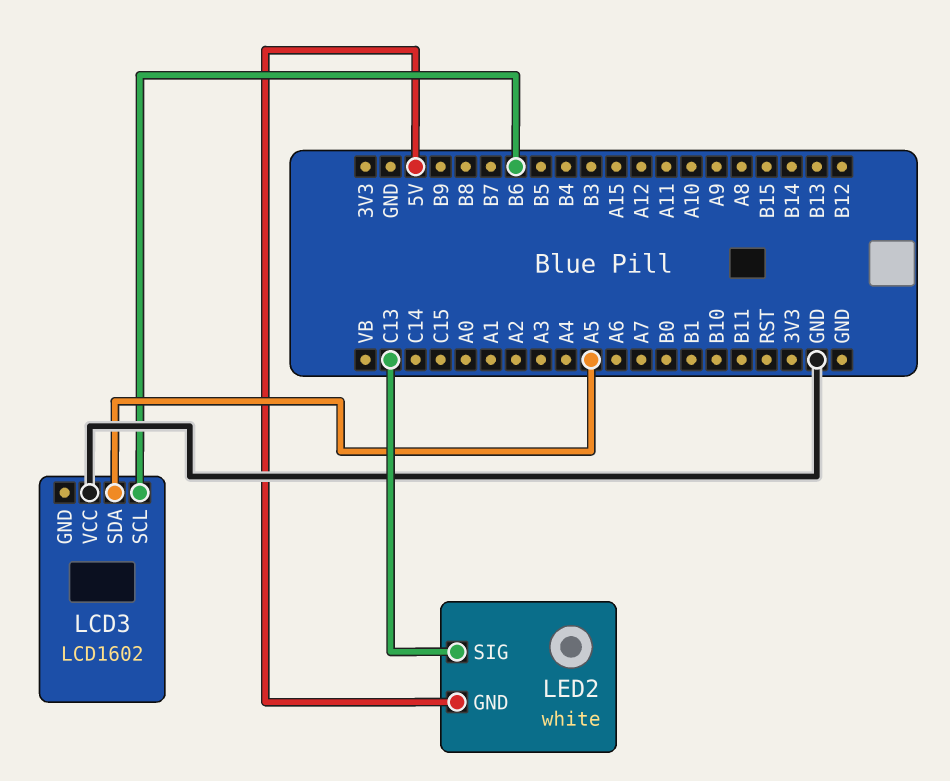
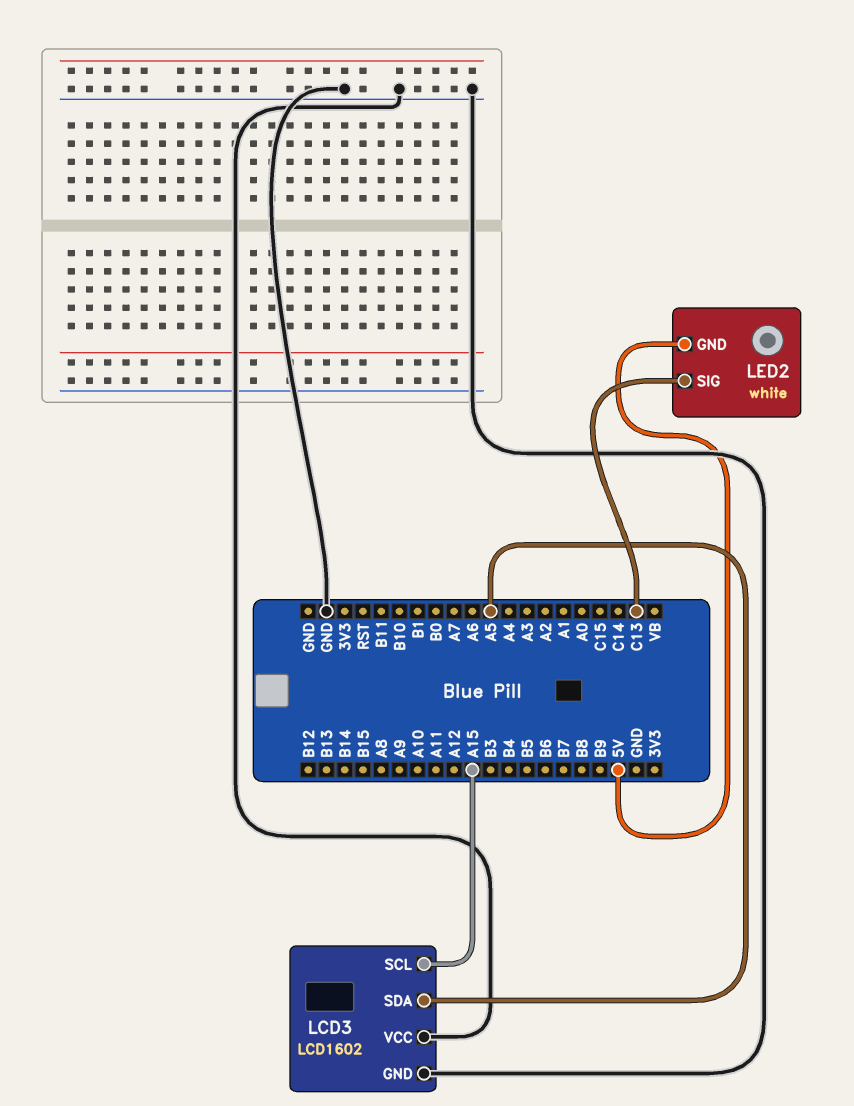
LCD3 pin GND: none -> GND
LCD3 pin SCL: B6 -> A15

